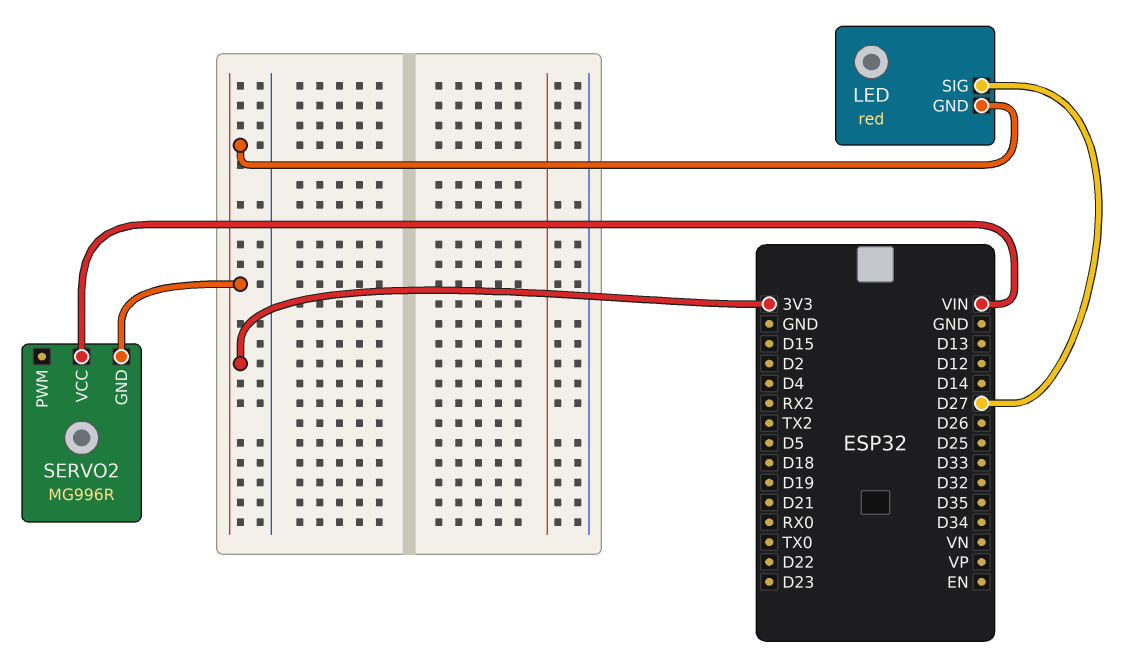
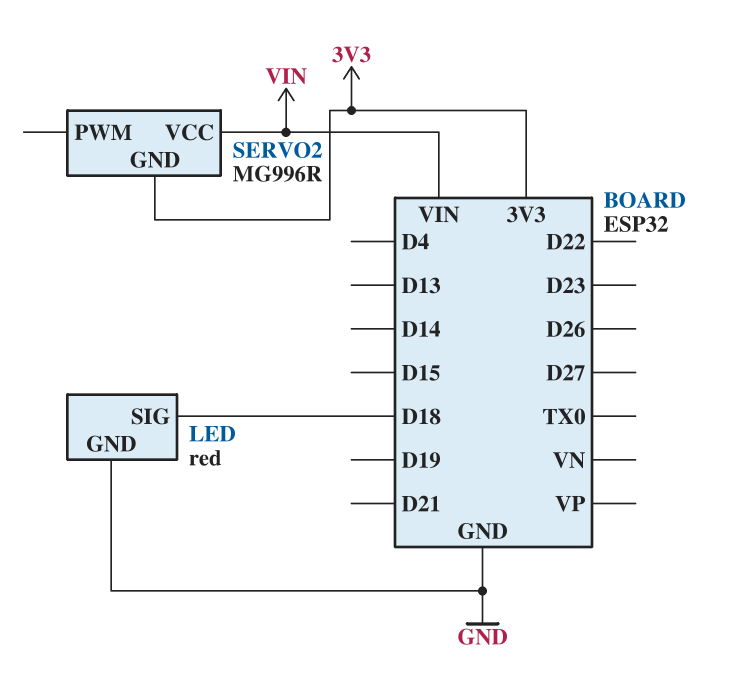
LED pin GND: 3V3 -> GND
LED pin SIG: D27 -> D18

